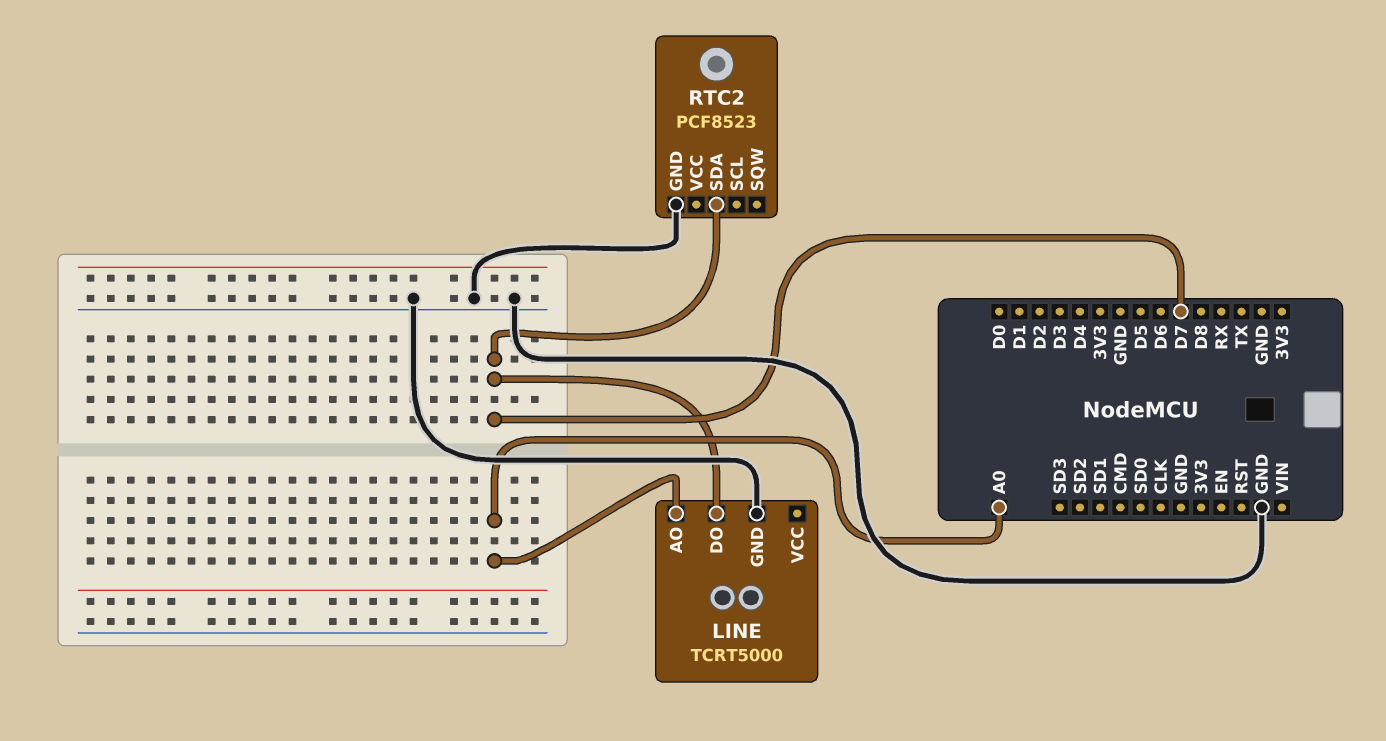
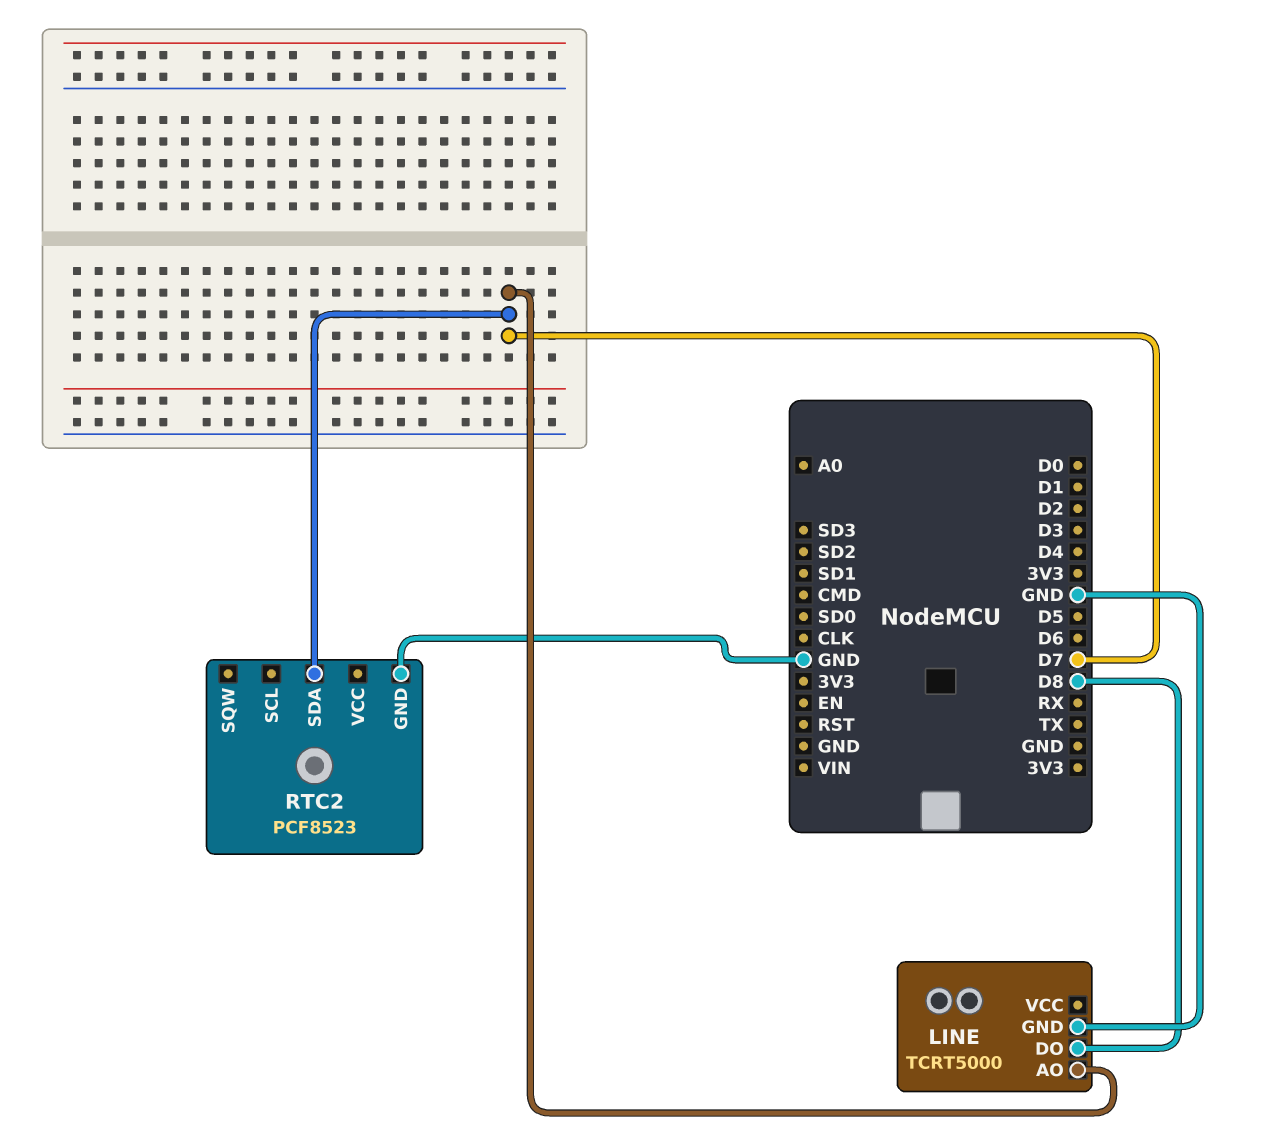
LINE pin AO: A0 -> D7
LINE pin DO: D7 -> D8

